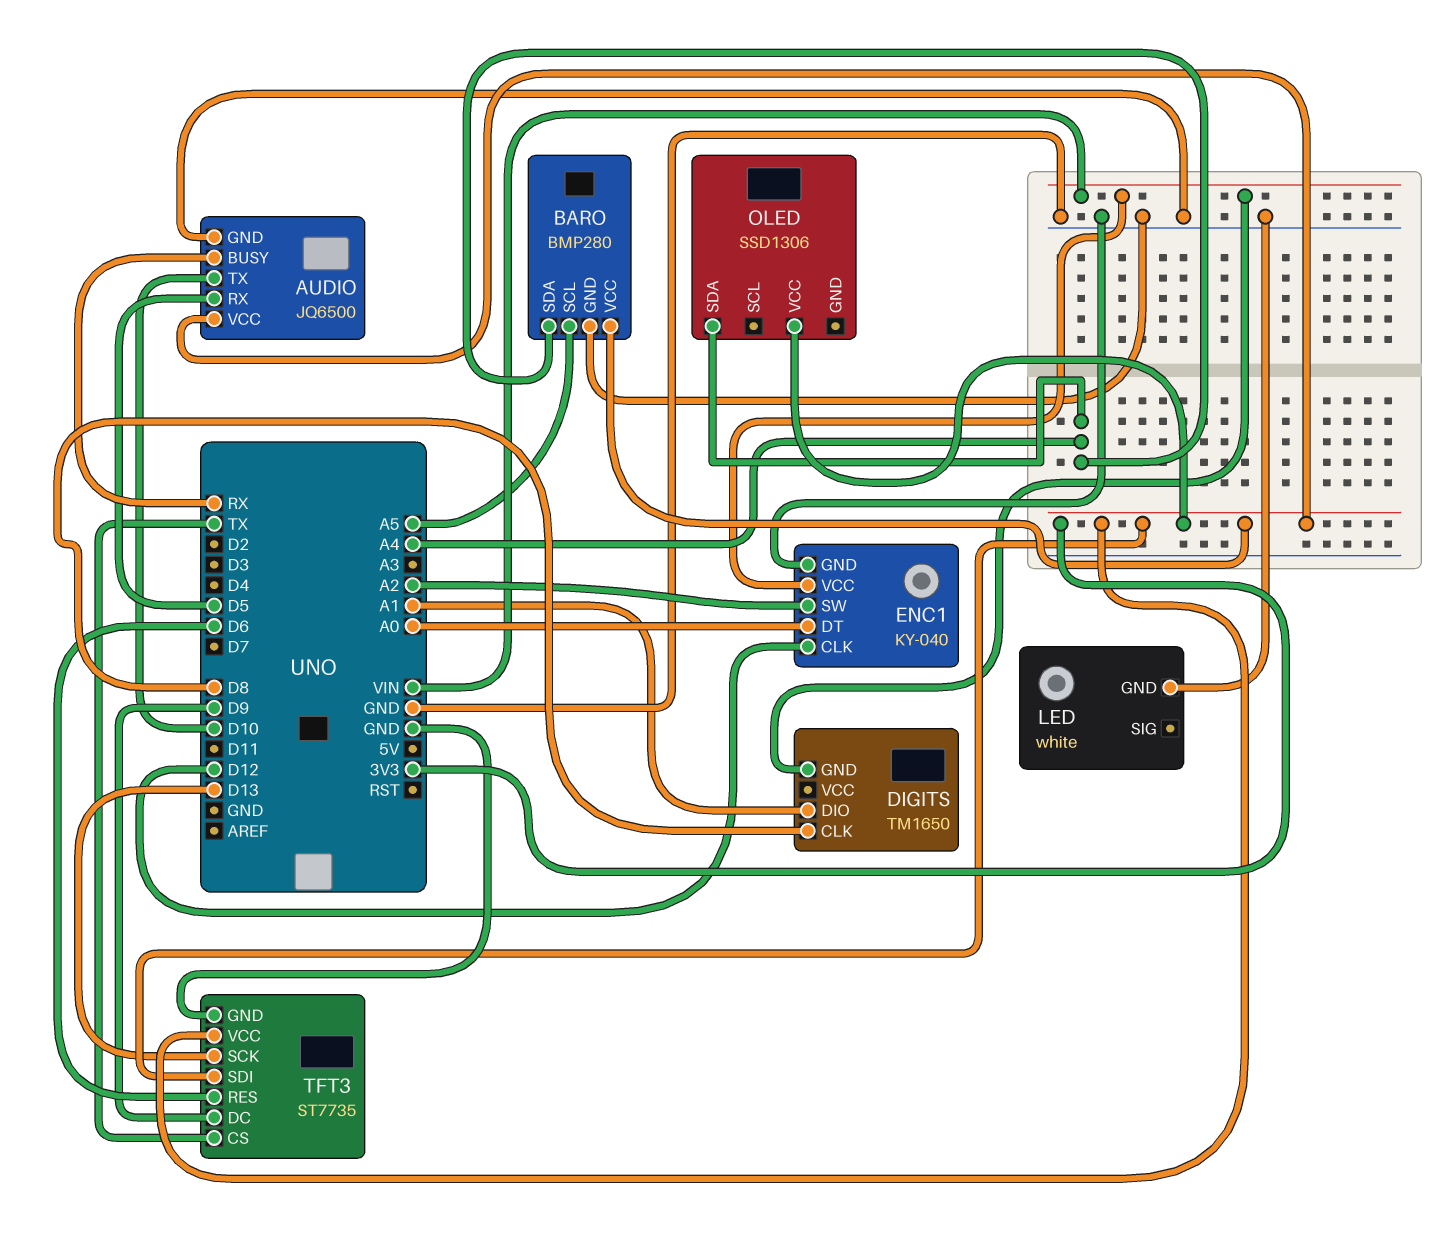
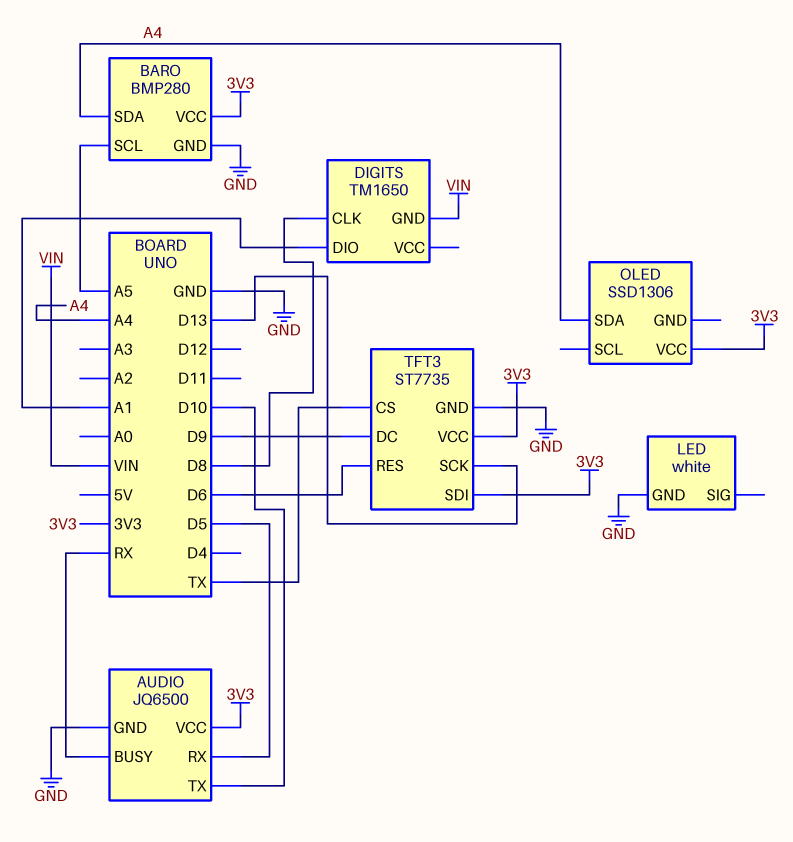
ENC1: KY-040 -> none
ENC1 pin CLK: D12 -> none
ENC1 pin DT: A0 -> none
ENC1 pin GND: GND -> none
ENC1 pin SW: A2 -> none
ENC1 pin VCC: VIN -> none

